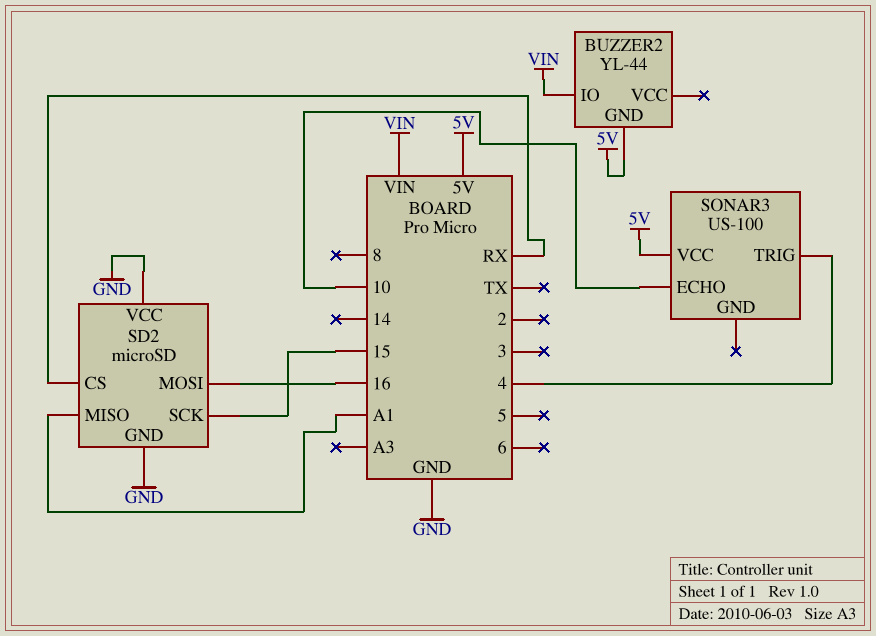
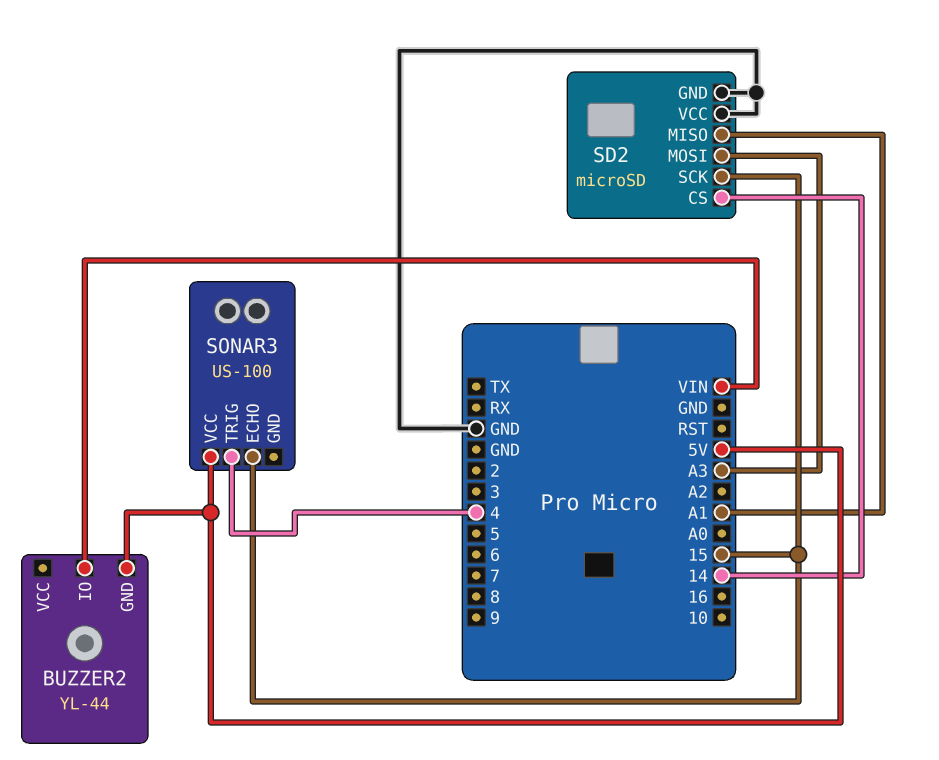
SD2 pin CS: RX -> 14
SD2 pin MOSI: 16 -> A3
SONAR3 pin ECHO: 10 -> 15

